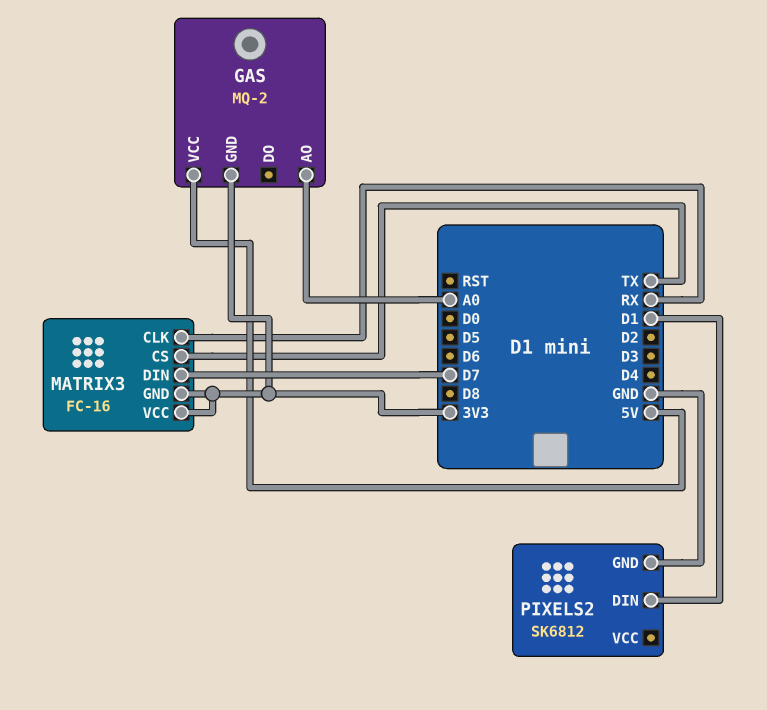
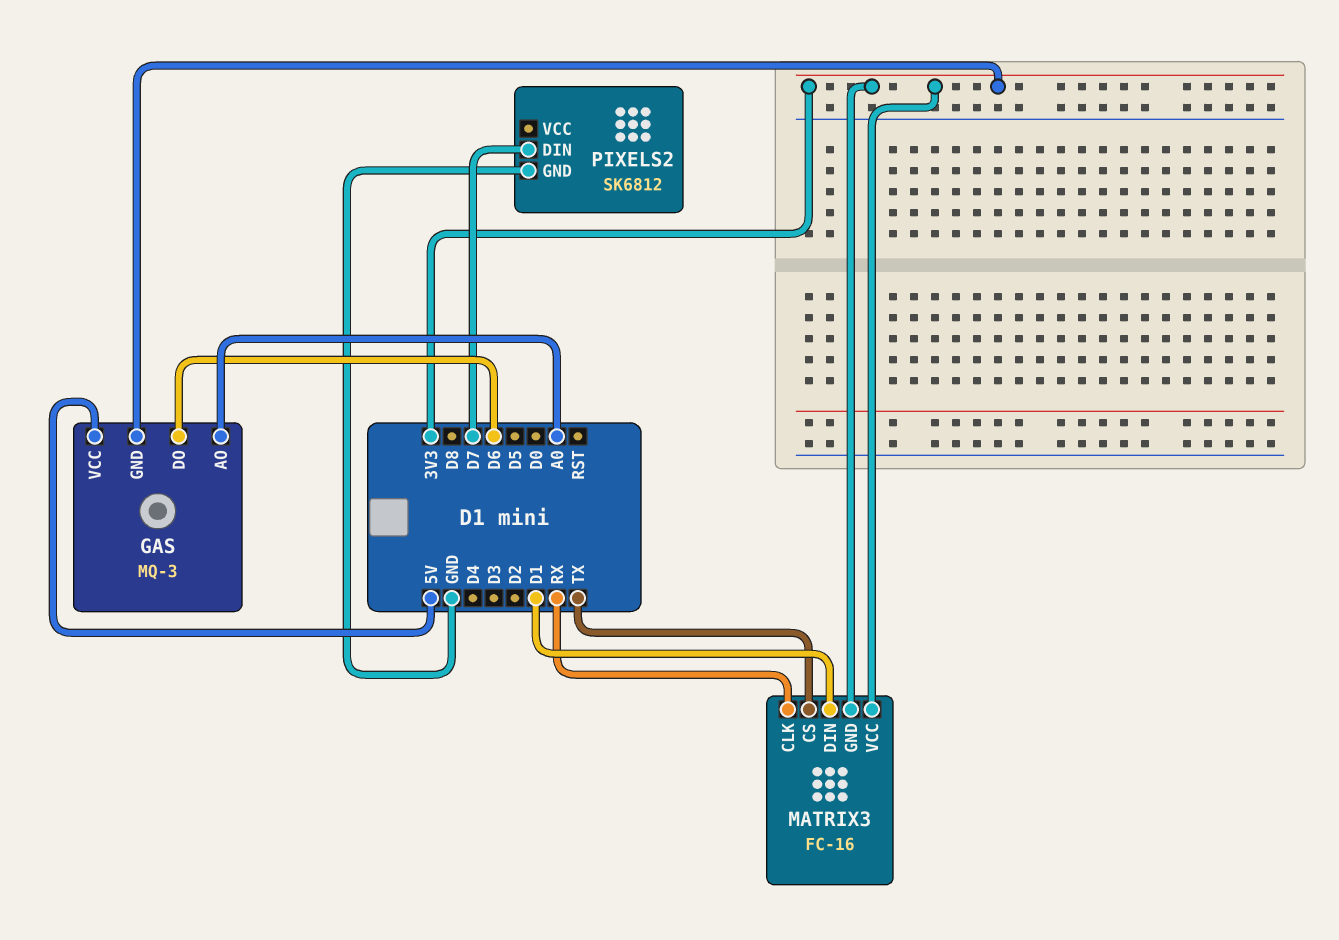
GAS: MQ-2 -> MQ-3
GAS pin DO: none -> D6
MATRIX3 pin DIN: D7 -> D1
PIXELS2 pin DIN: D1 -> D7

